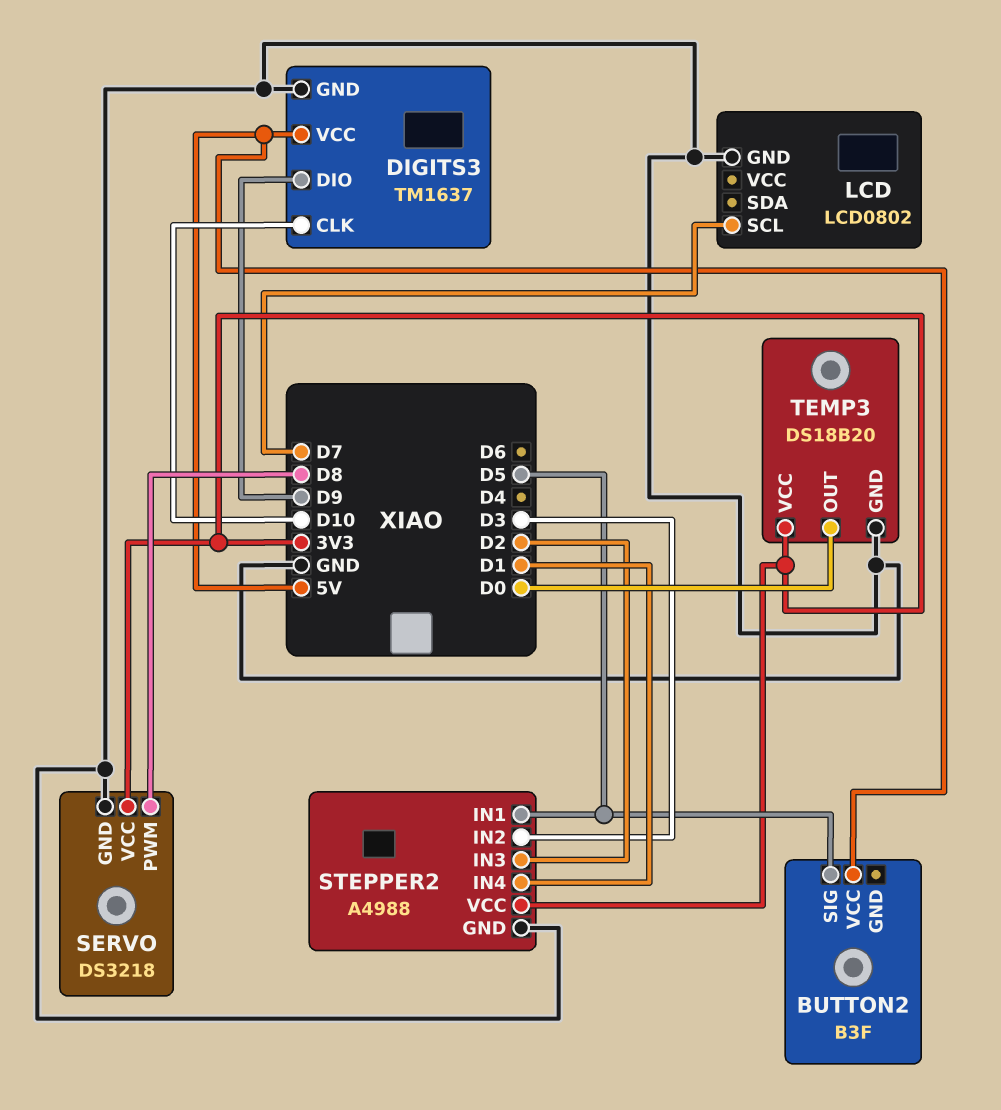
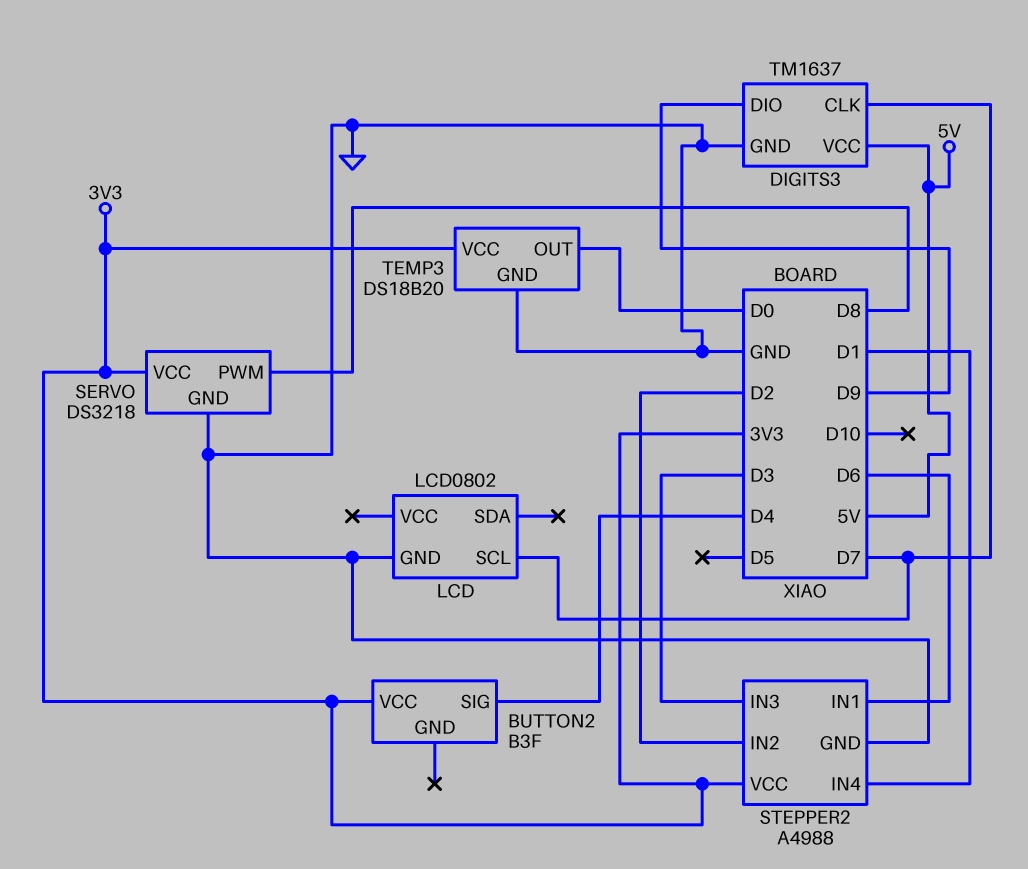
BUTTON2 pin SIG: D5 -> D4
BUTTON2 pin VCC: 5V -> 3V3
DIGITS3 pin CLK: D10 -> D7
STEPPER2 pin IN1: D5 -> D6
STEPPER2 pin IN2: D3 -> D2
STEPPER2 pin IN3: D2 -> D3

